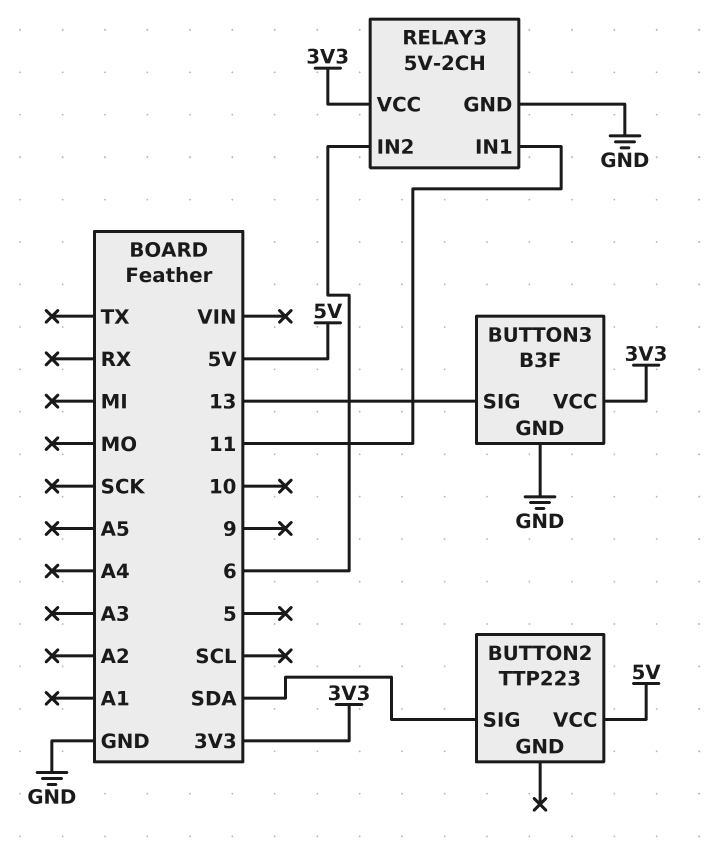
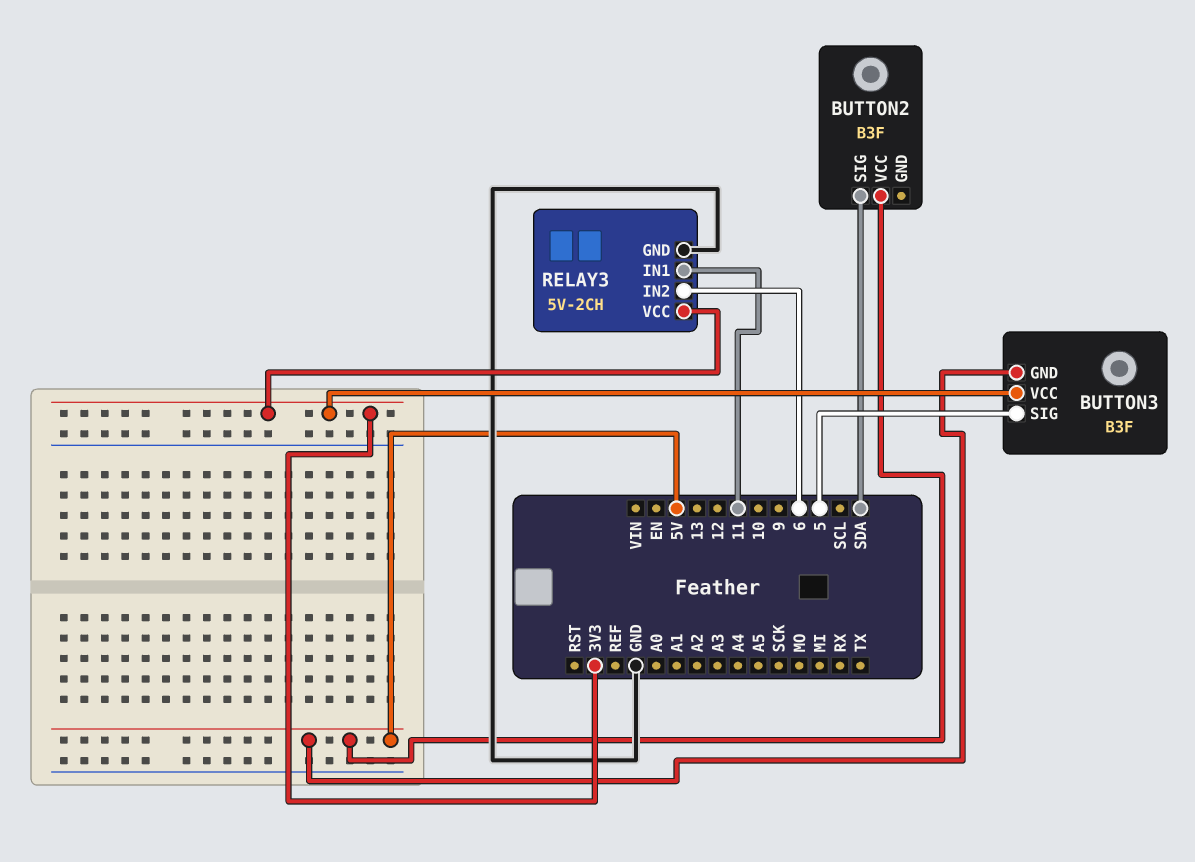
BUTTON2: TTP223 -> B3F
BUTTON3 pin GND: GND -> 5V
BUTTON3 pin SIG: 13 -> 5

